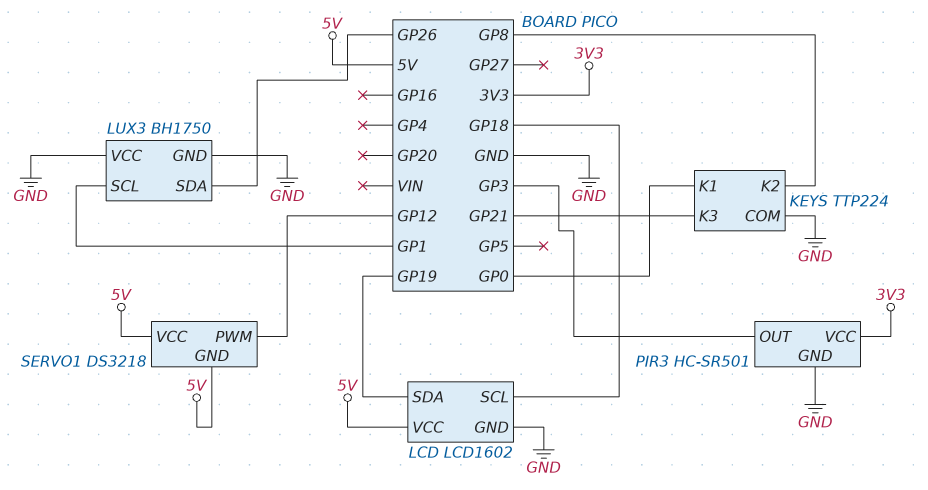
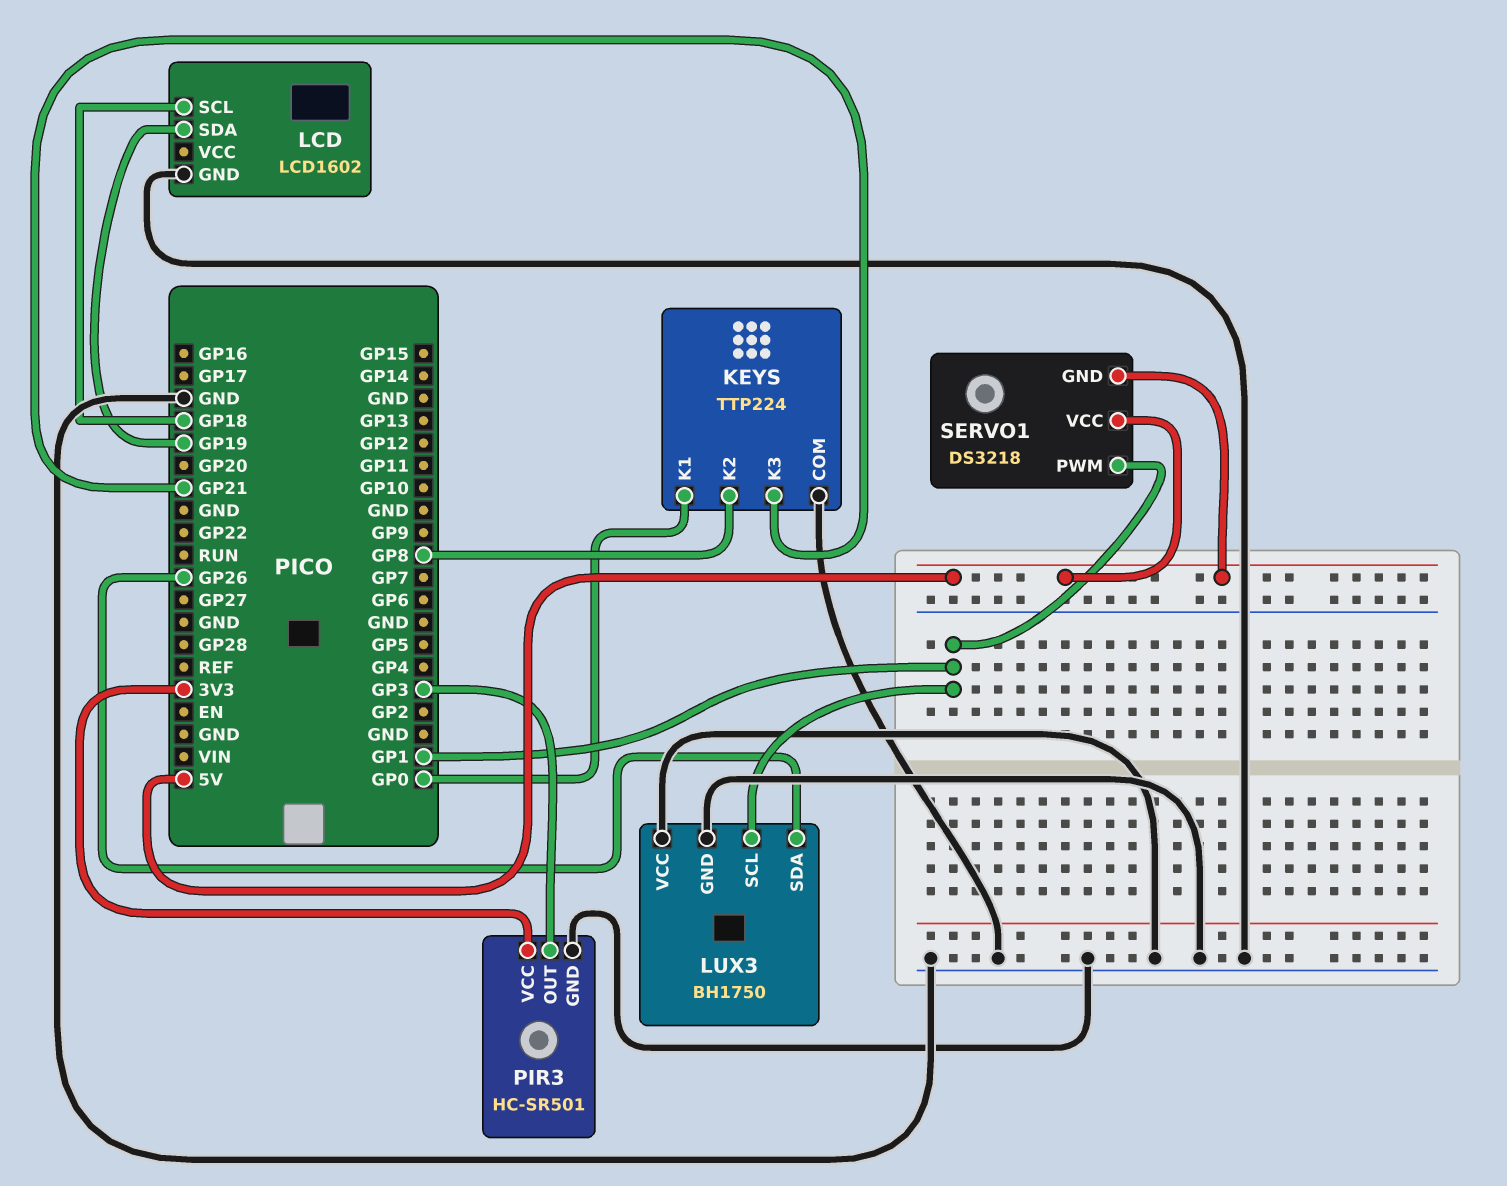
LCD pin VCC: 5V -> none
SERVO1 pin PWM: GP12 -> GP1

